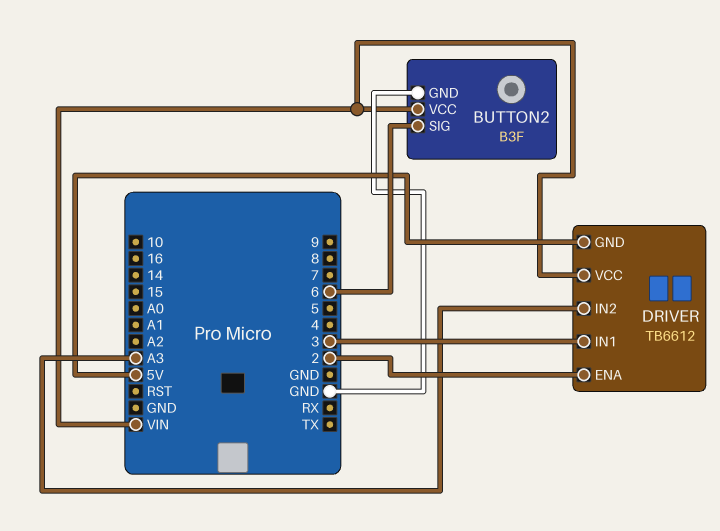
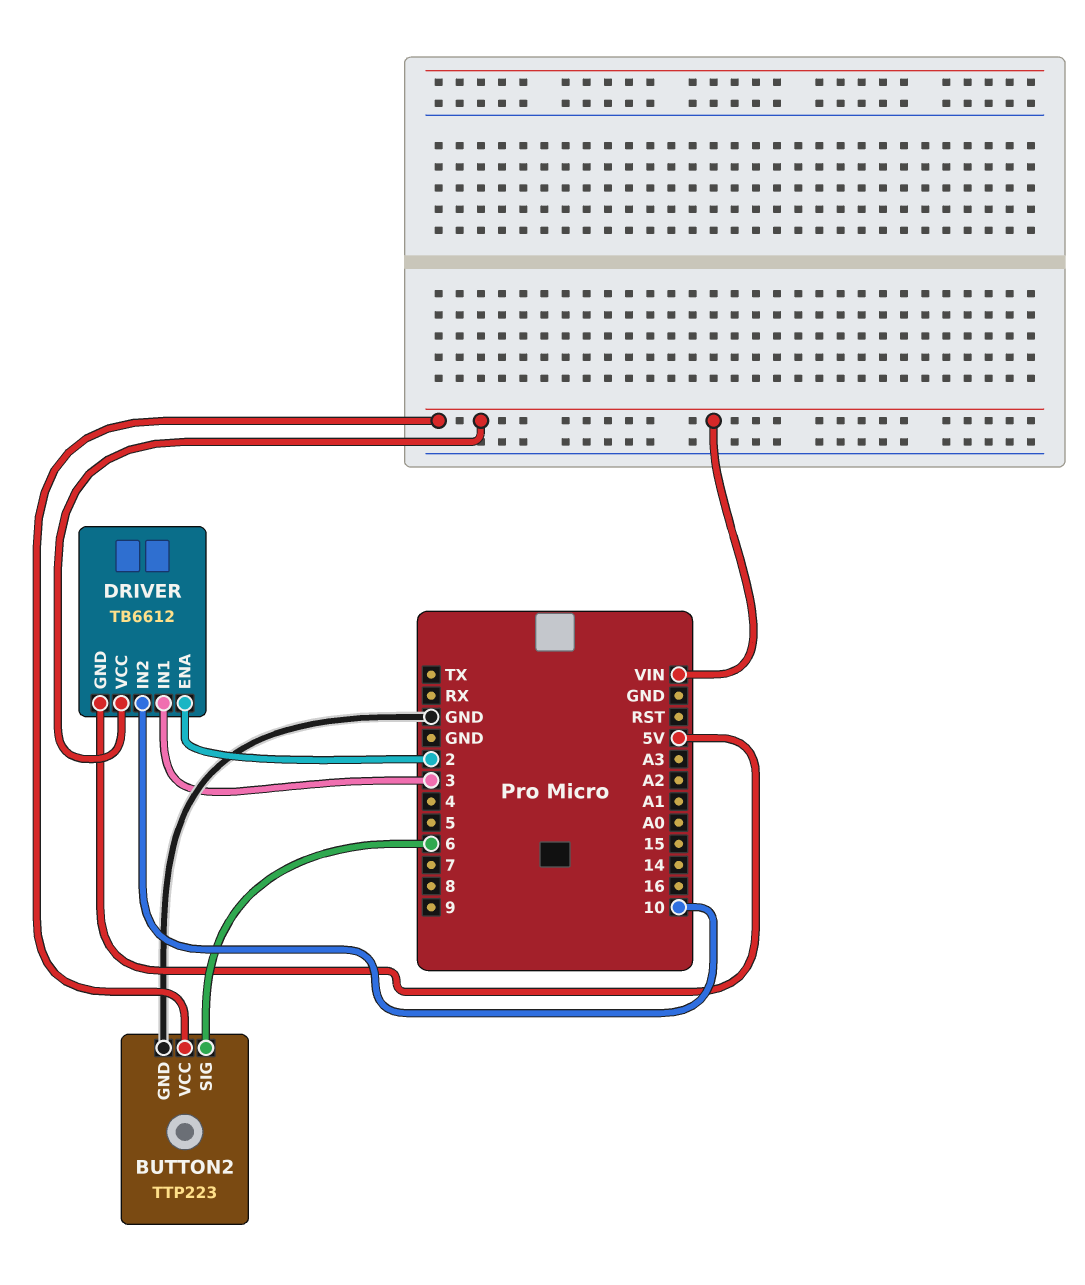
BUTTON2: B3F -> TTP223
DRIVER pin IN2: A3 -> 10

